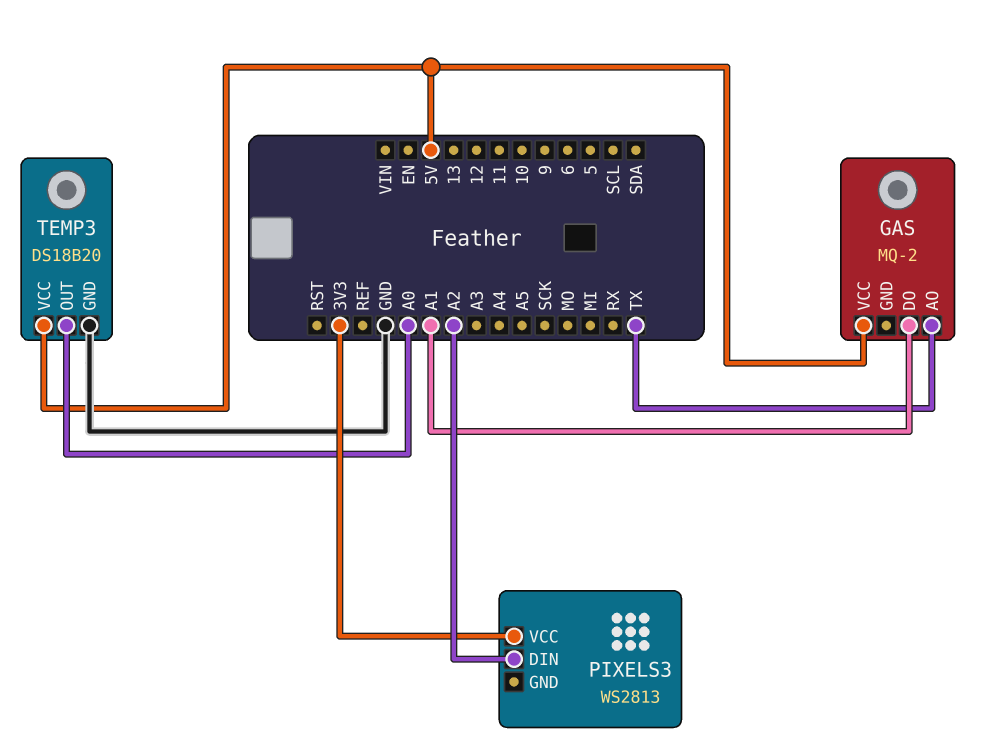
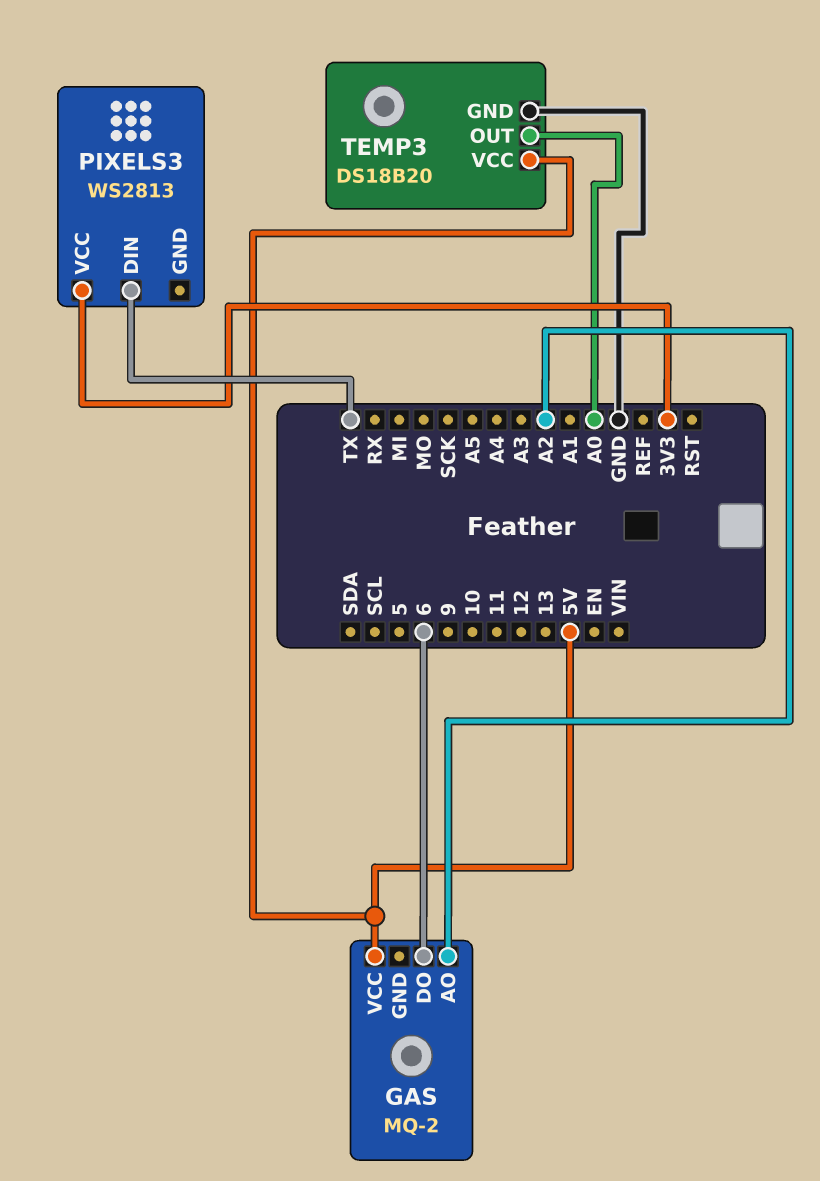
GAS pin AO: TX -> A2
GAS pin DO: A1 -> 6
PIXELS3 pin DIN: A2 -> TX

